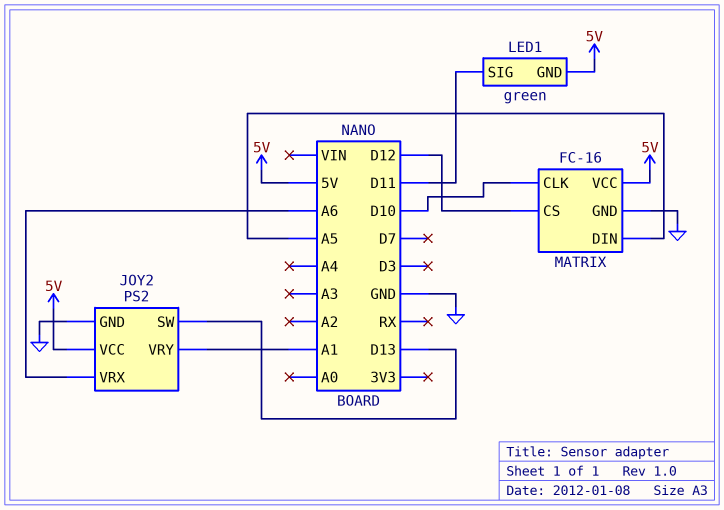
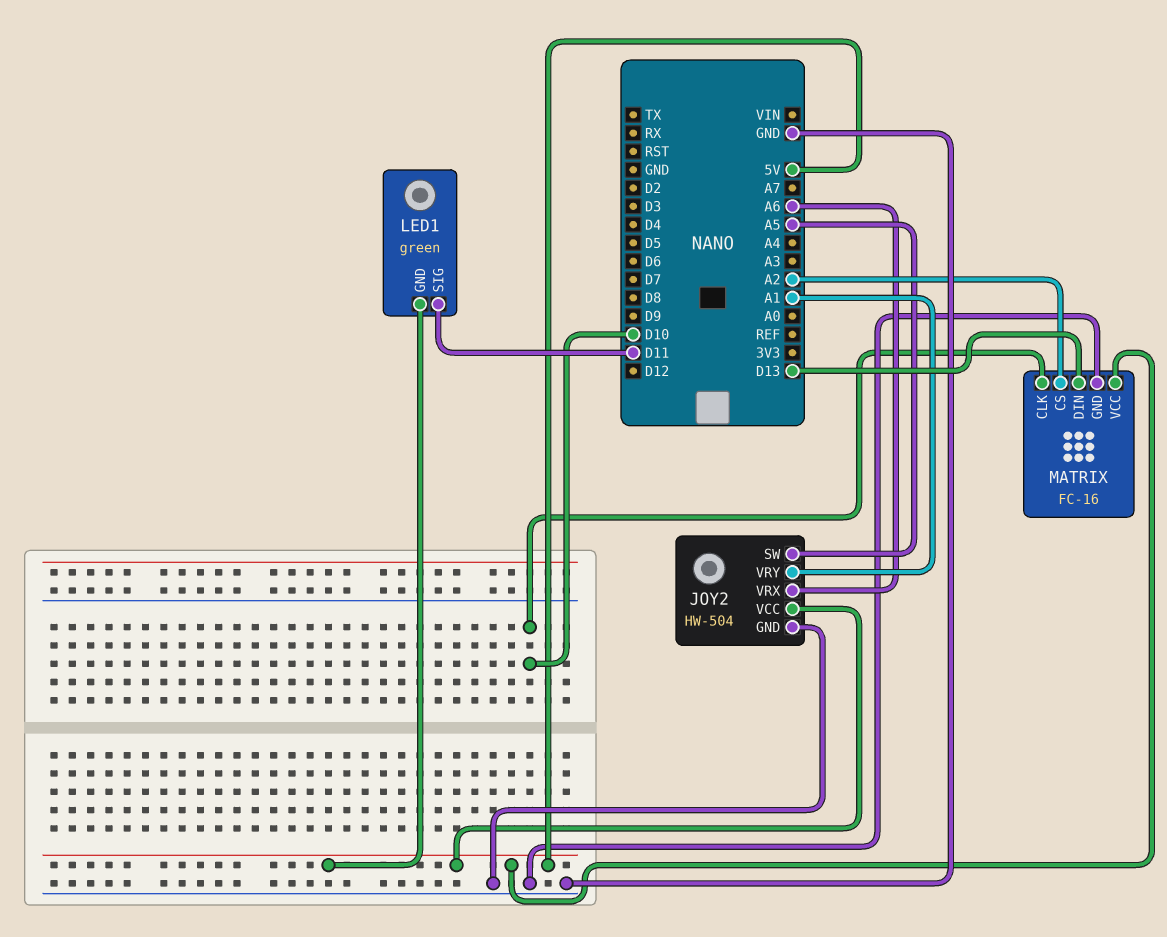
JOY2: PS2 -> HW-504
JOY2 pin SW: D13 -> A5
MATRIX pin CS: D12 -> A2
MATRIX pin DIN: A5 -> D13

